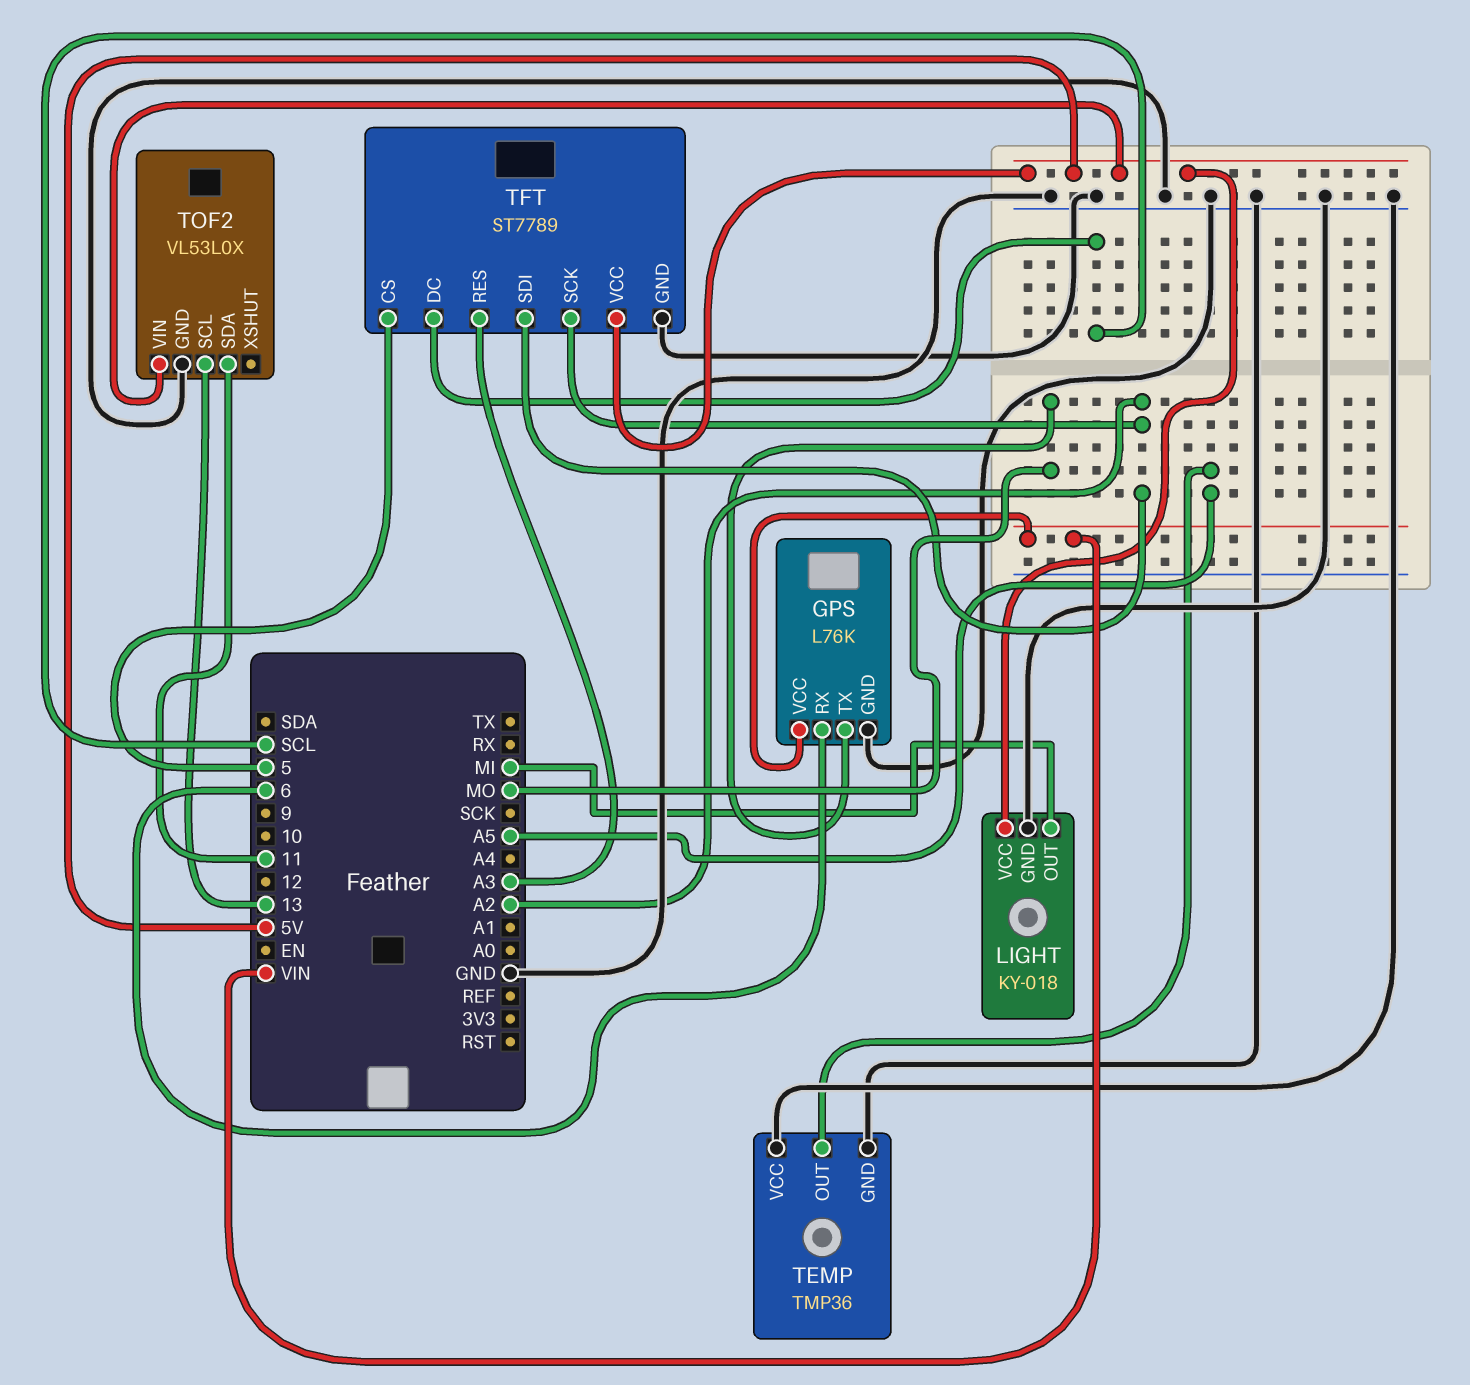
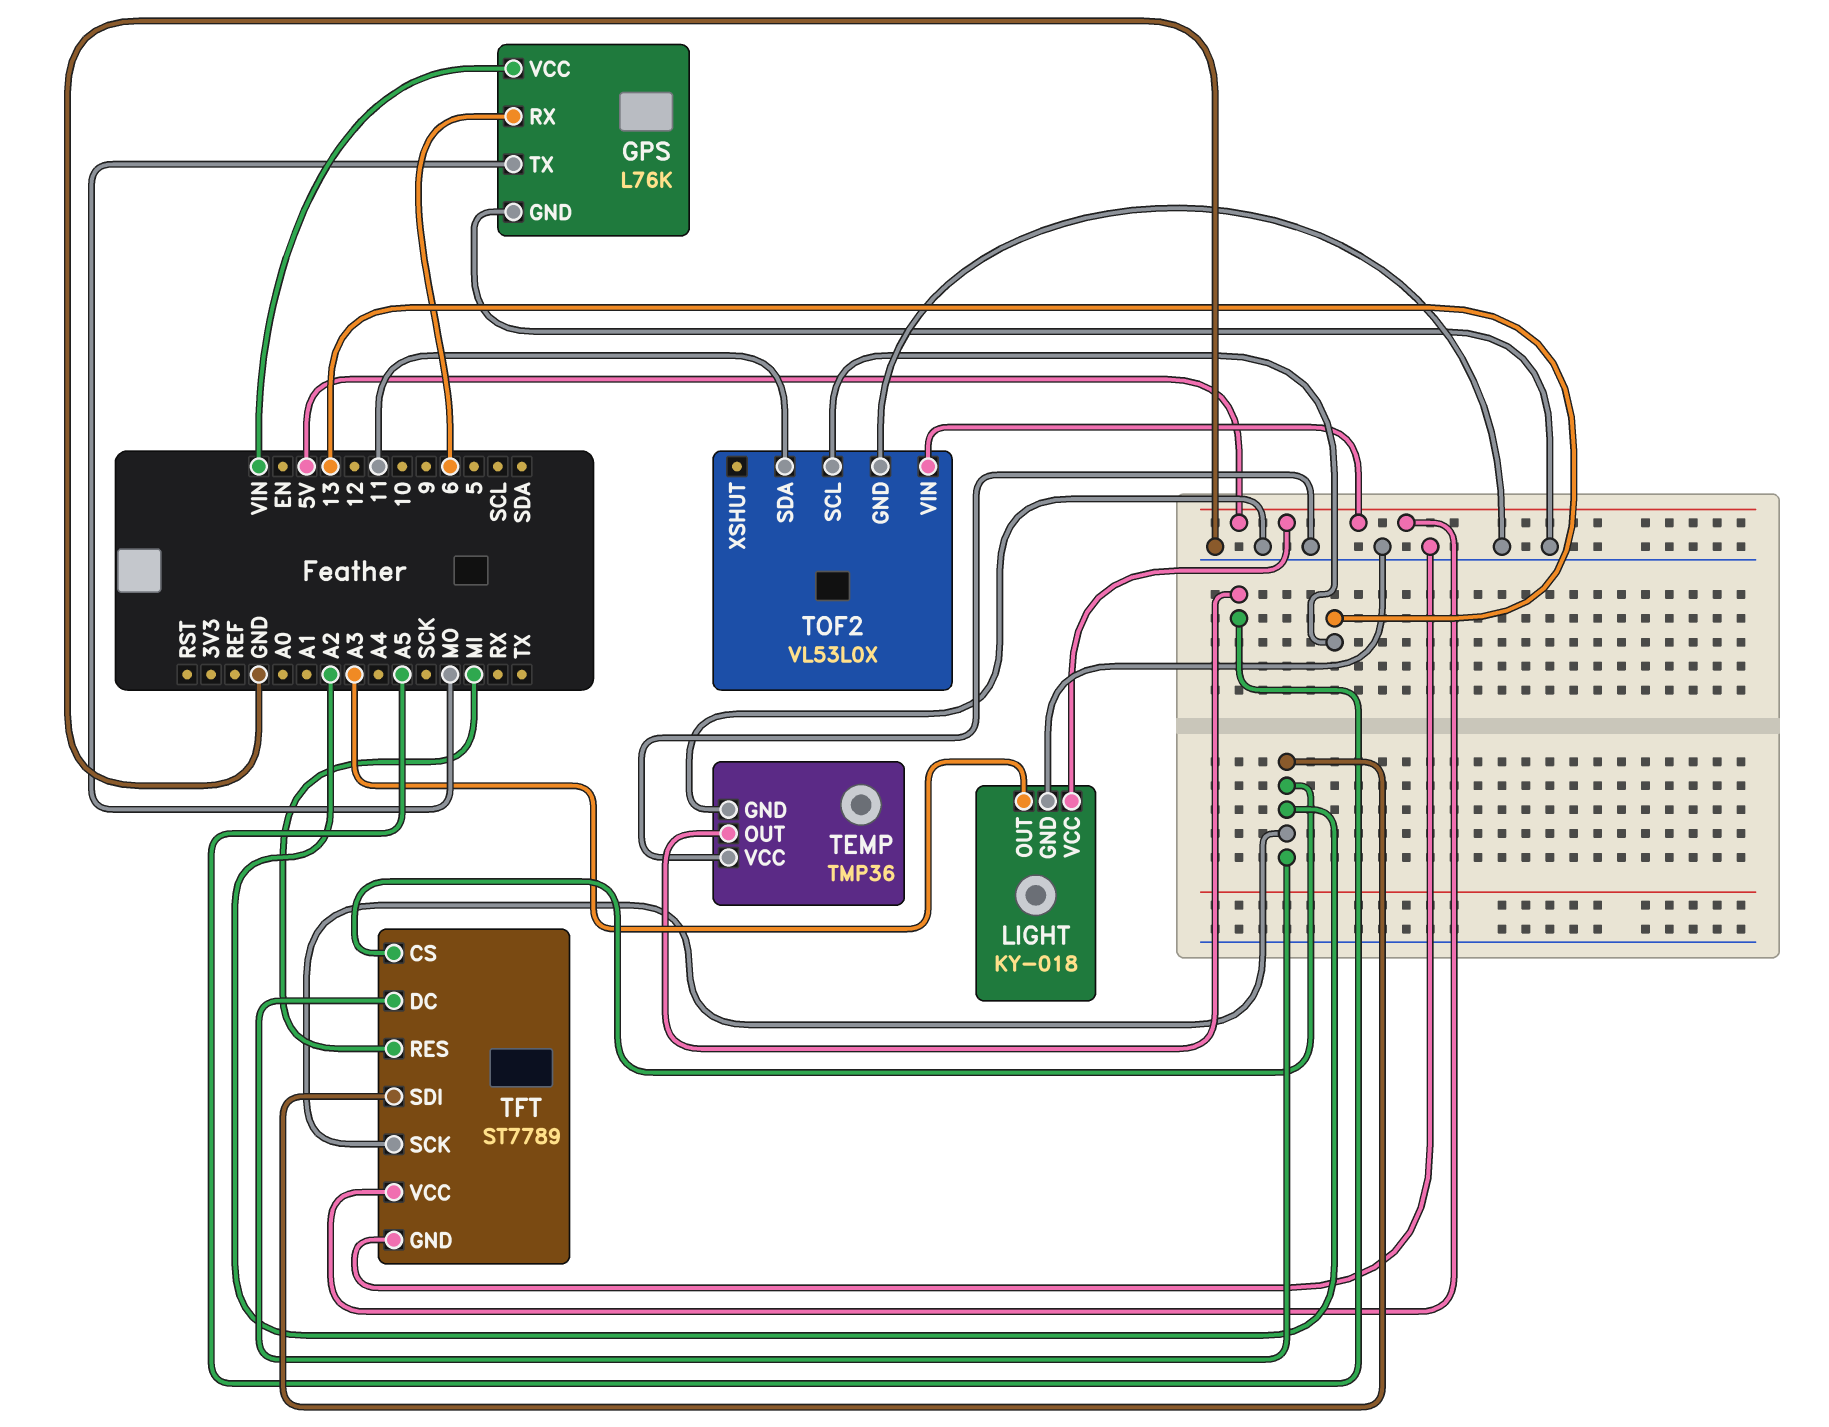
LIGHT pin OUT: MI -> A3
TFT pin CS: 5 -> A2
TFT pin DC: SCL -> A2
TFT pin RES: A3 -> MI

